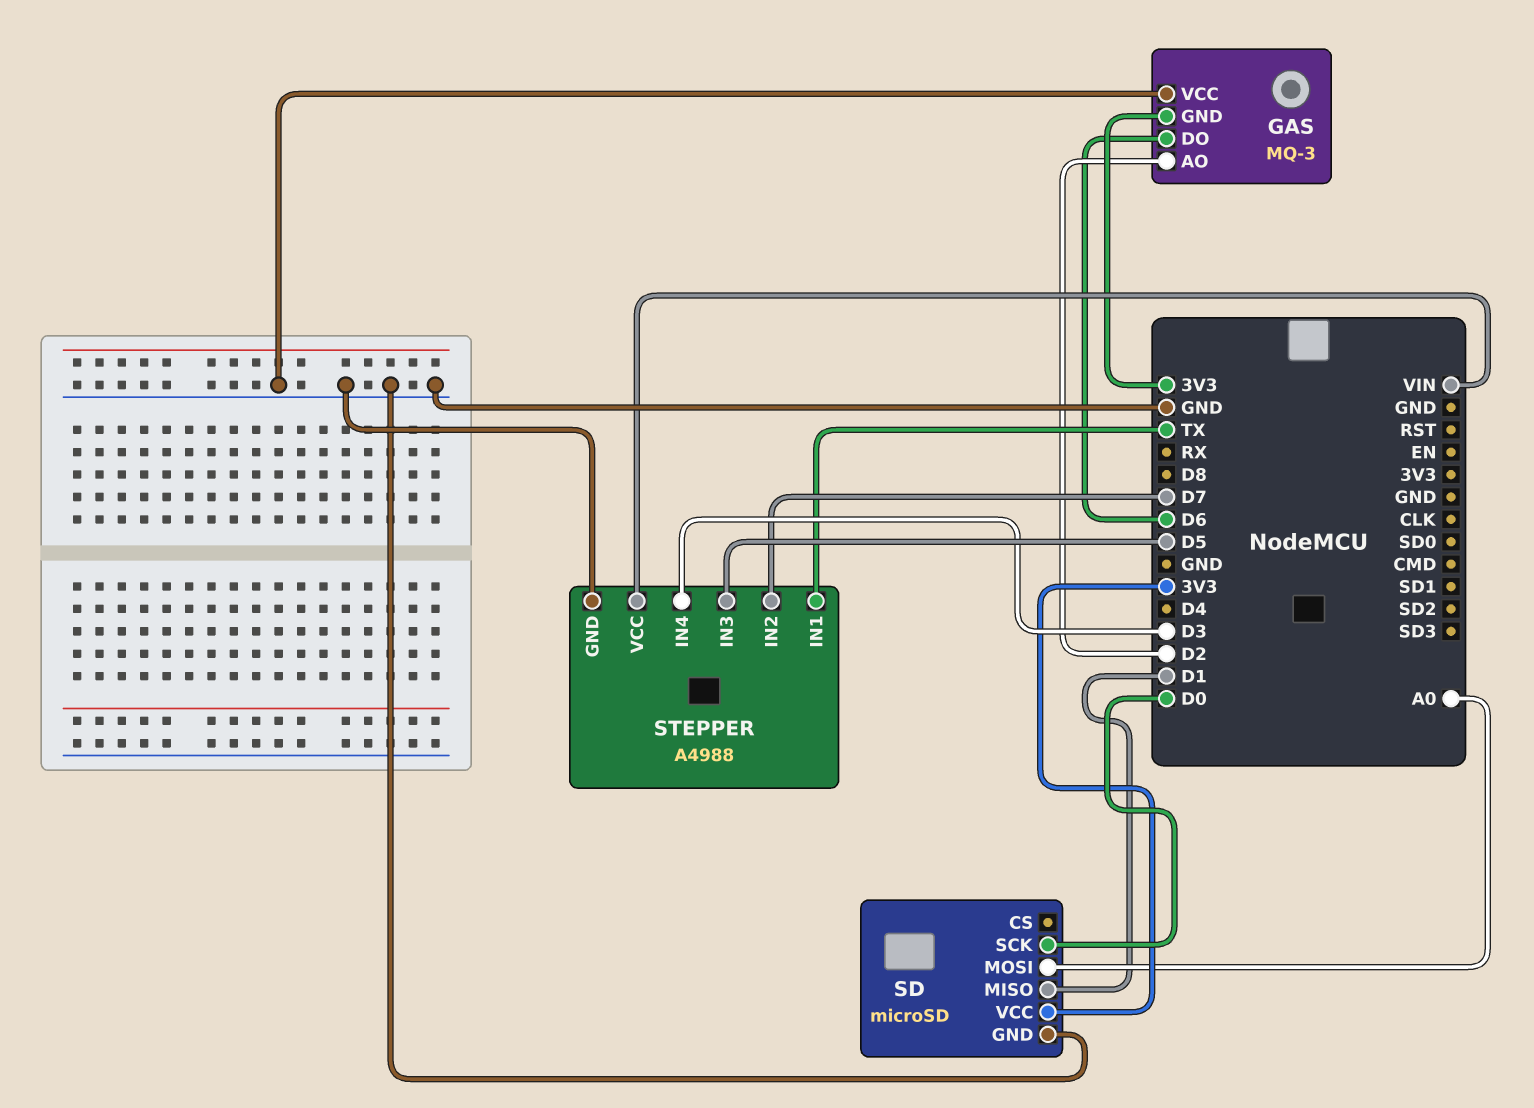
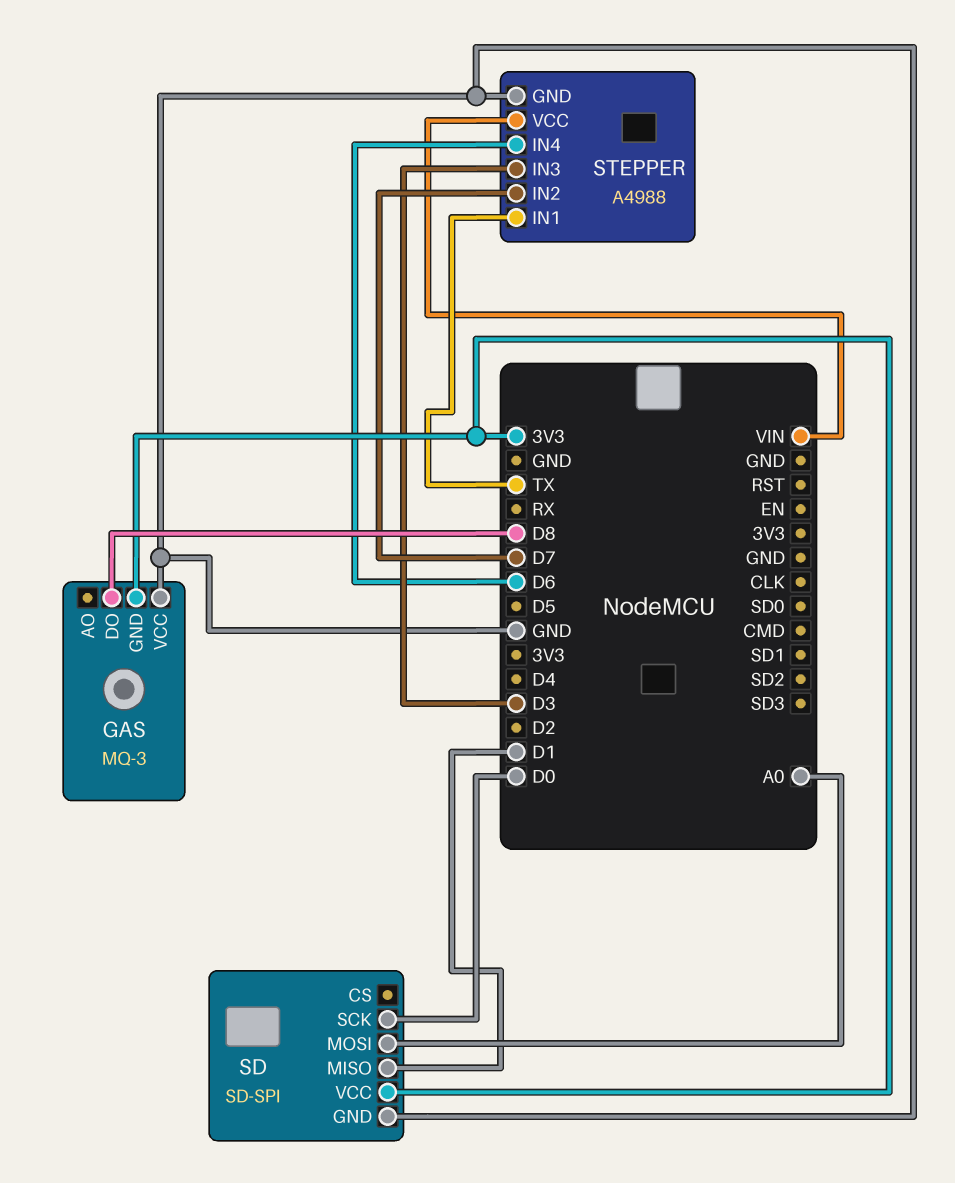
GAS pin AO: D2 -> none
GAS pin DO: D6 -> D8
SD: microSD -> SD-SPI
STEPPER pin IN3: D5 -> D3
STEPPER pin IN4: D3 -> D6

